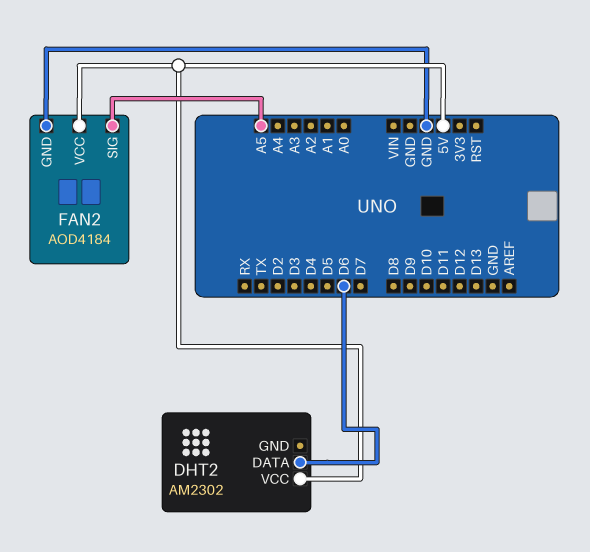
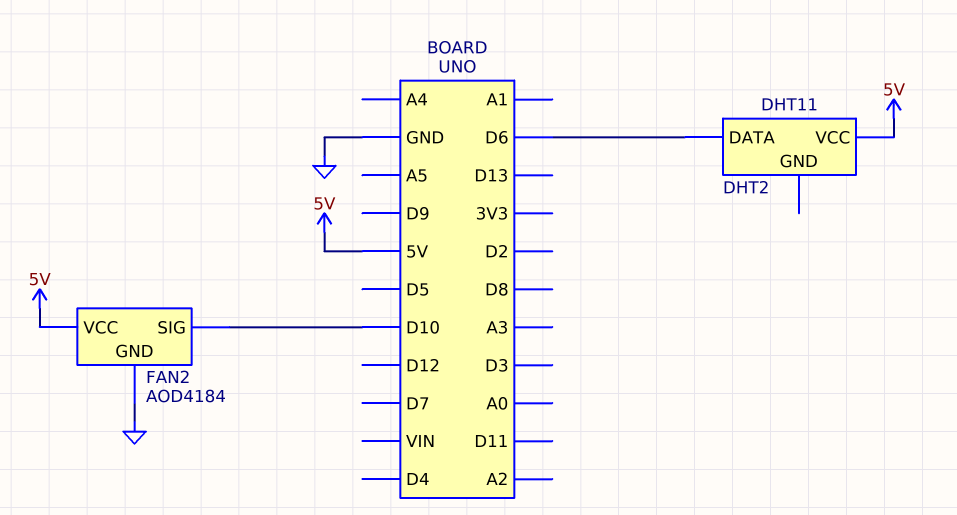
DHT2: AM2302 -> DHT11
FAN2 pin SIG: A5 -> D10

